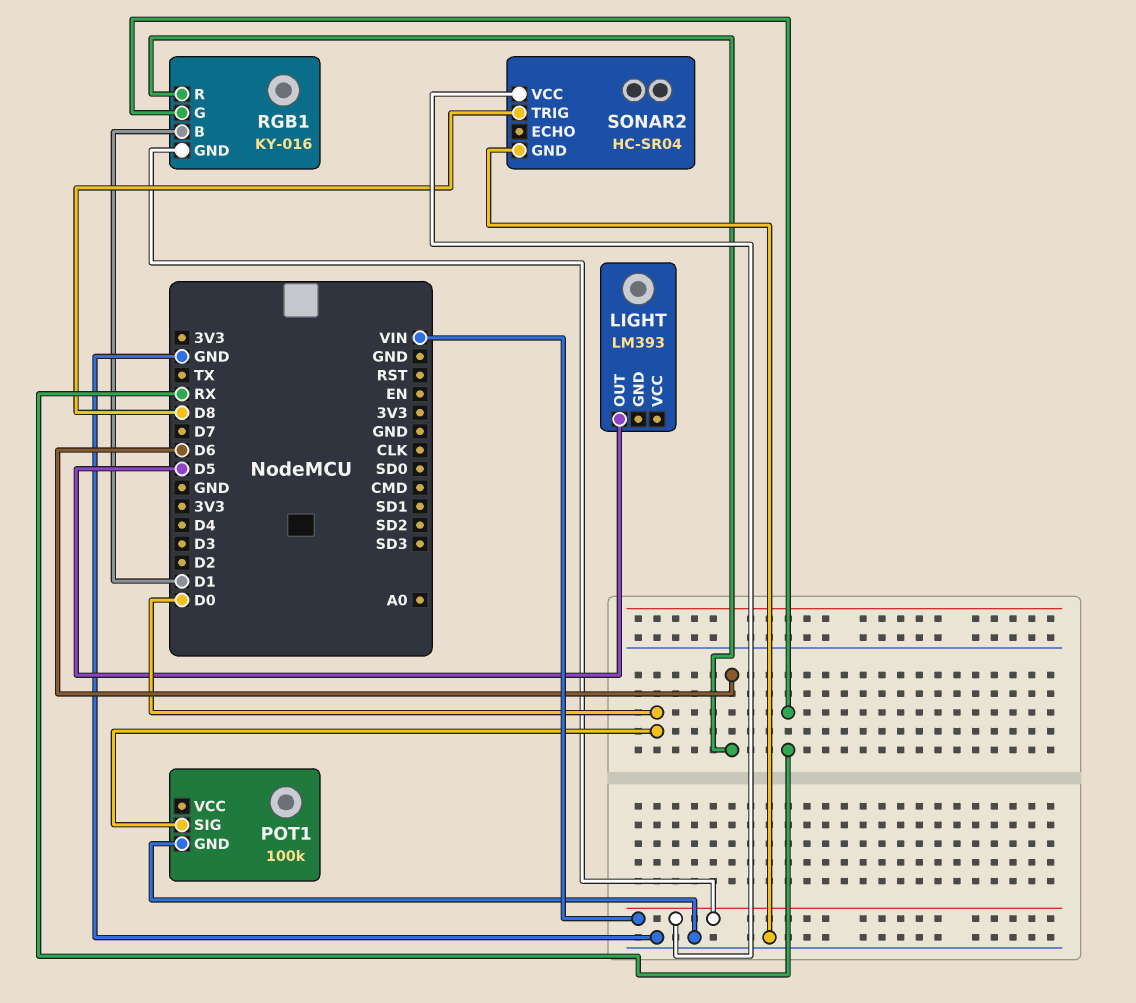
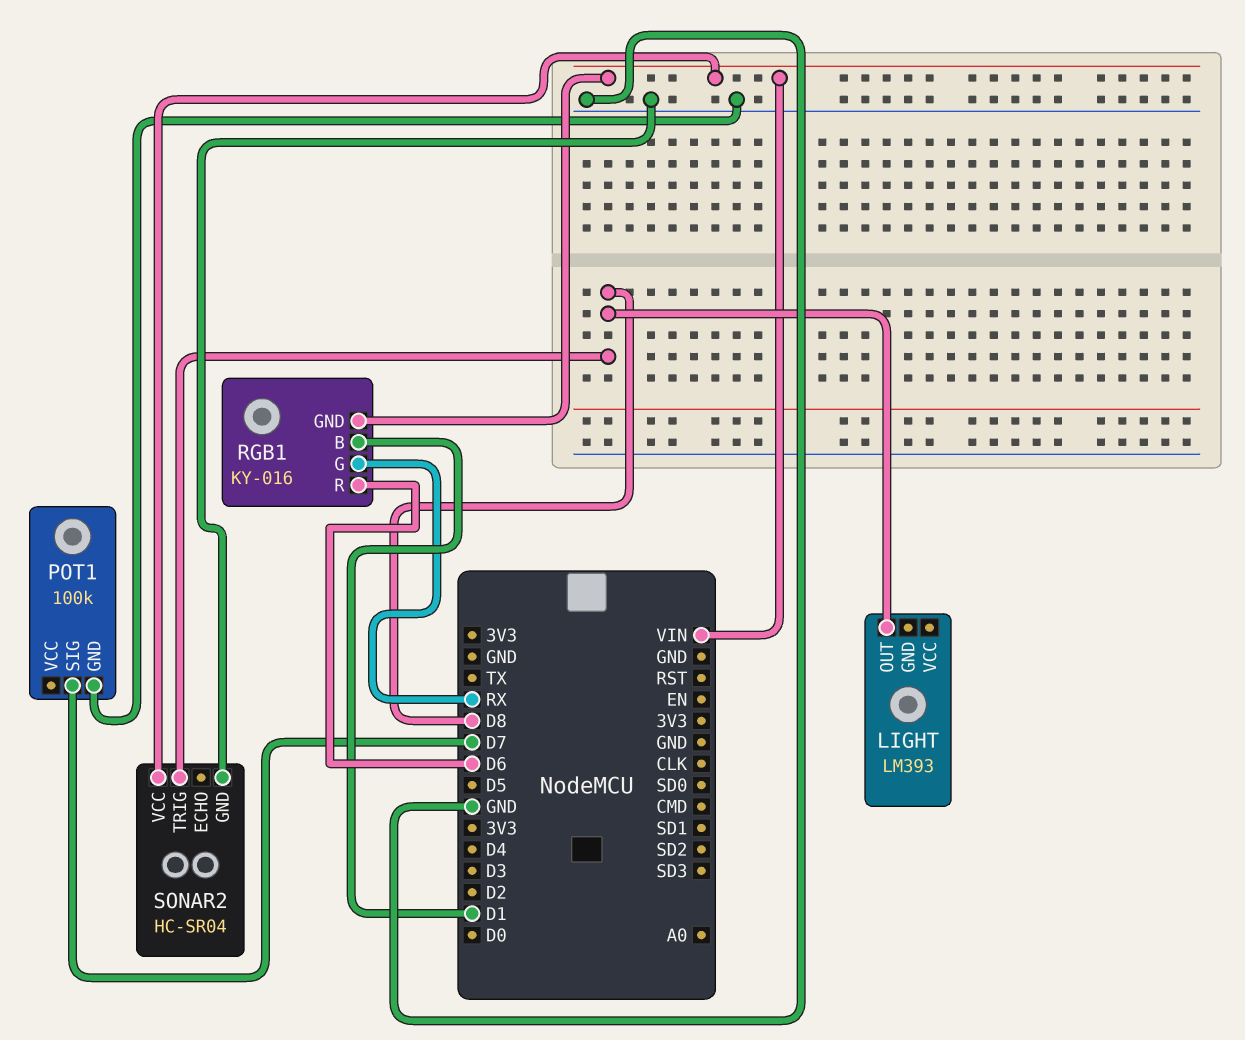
LIGHT pin OUT: D5 -> D8
POT1 pin SIG: D0 -> D7

